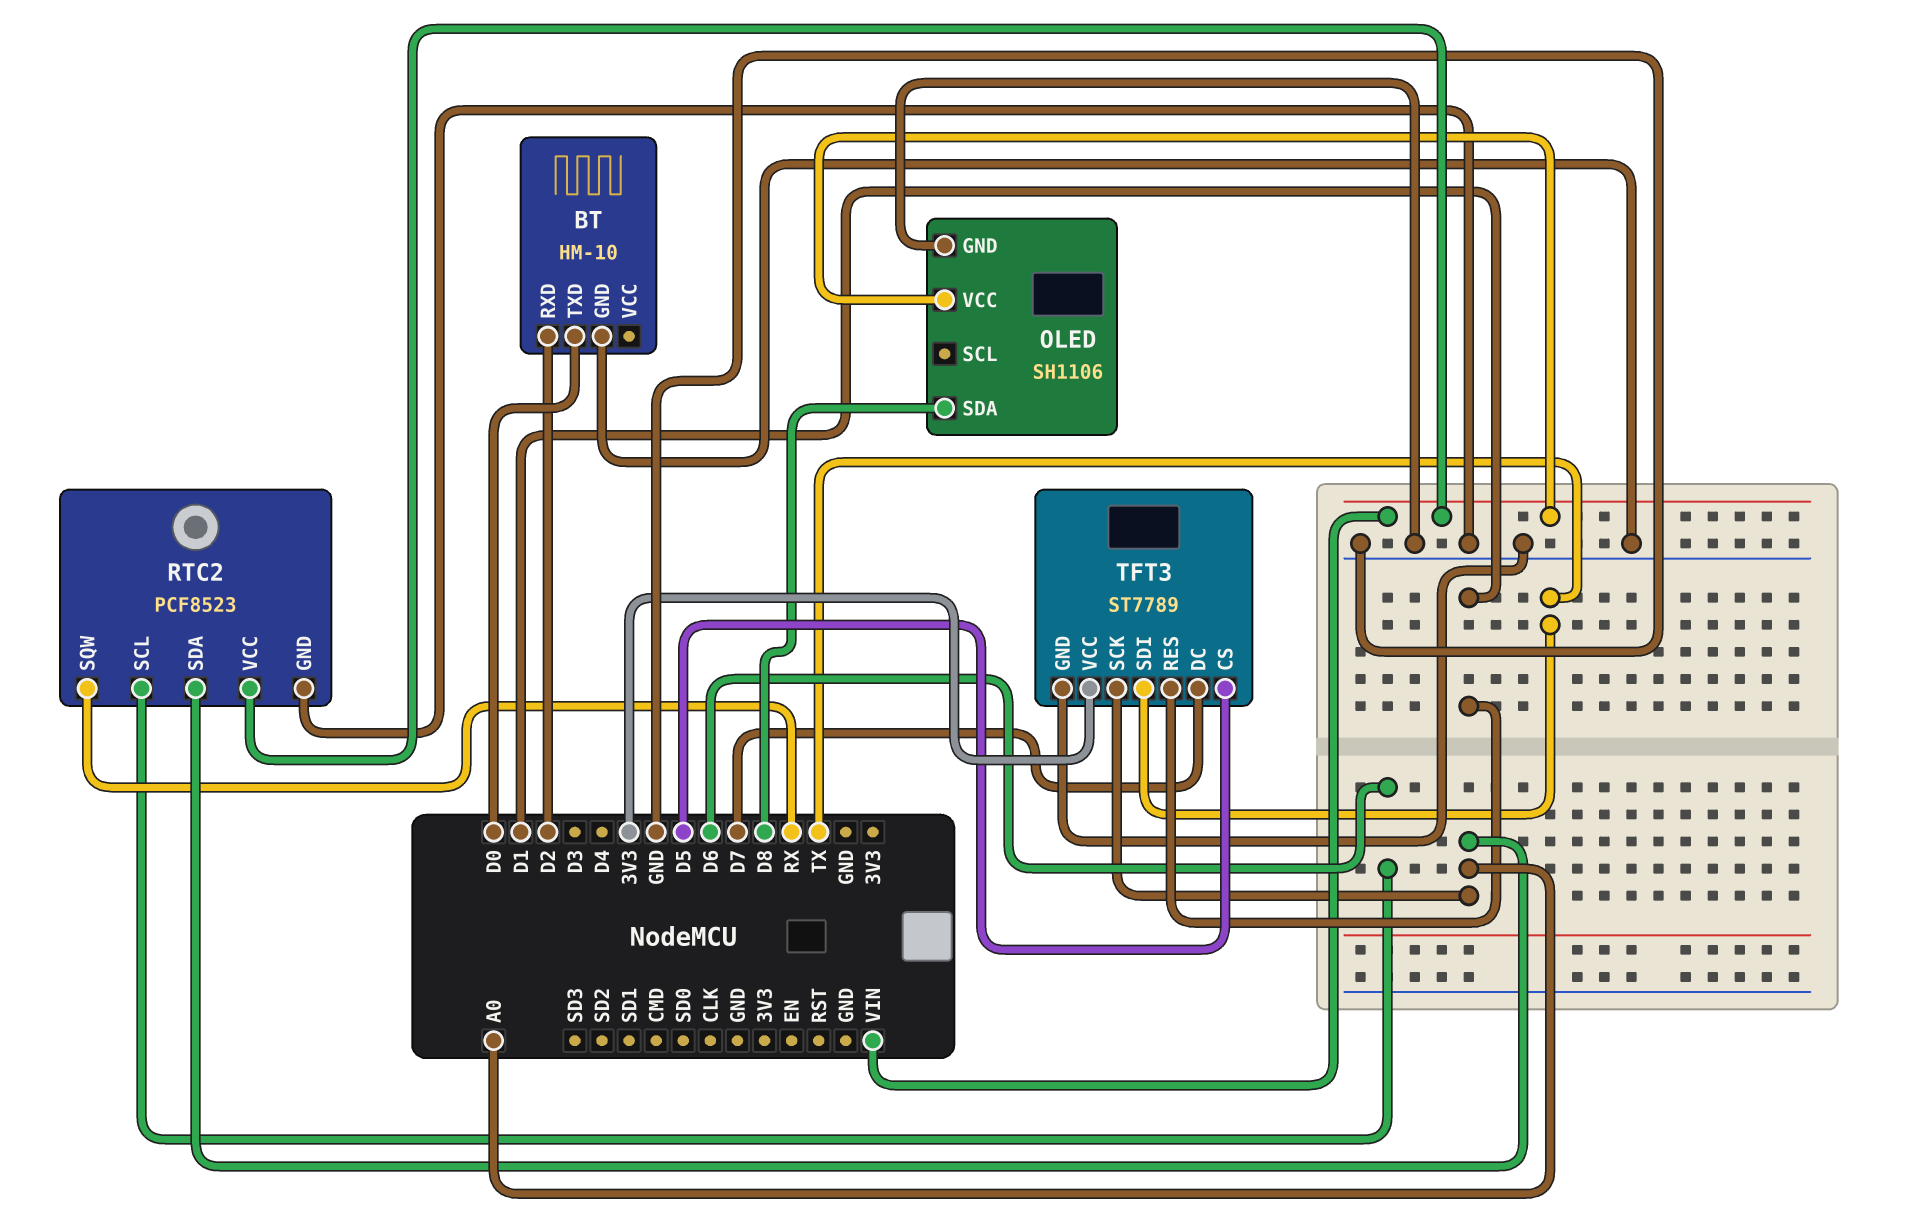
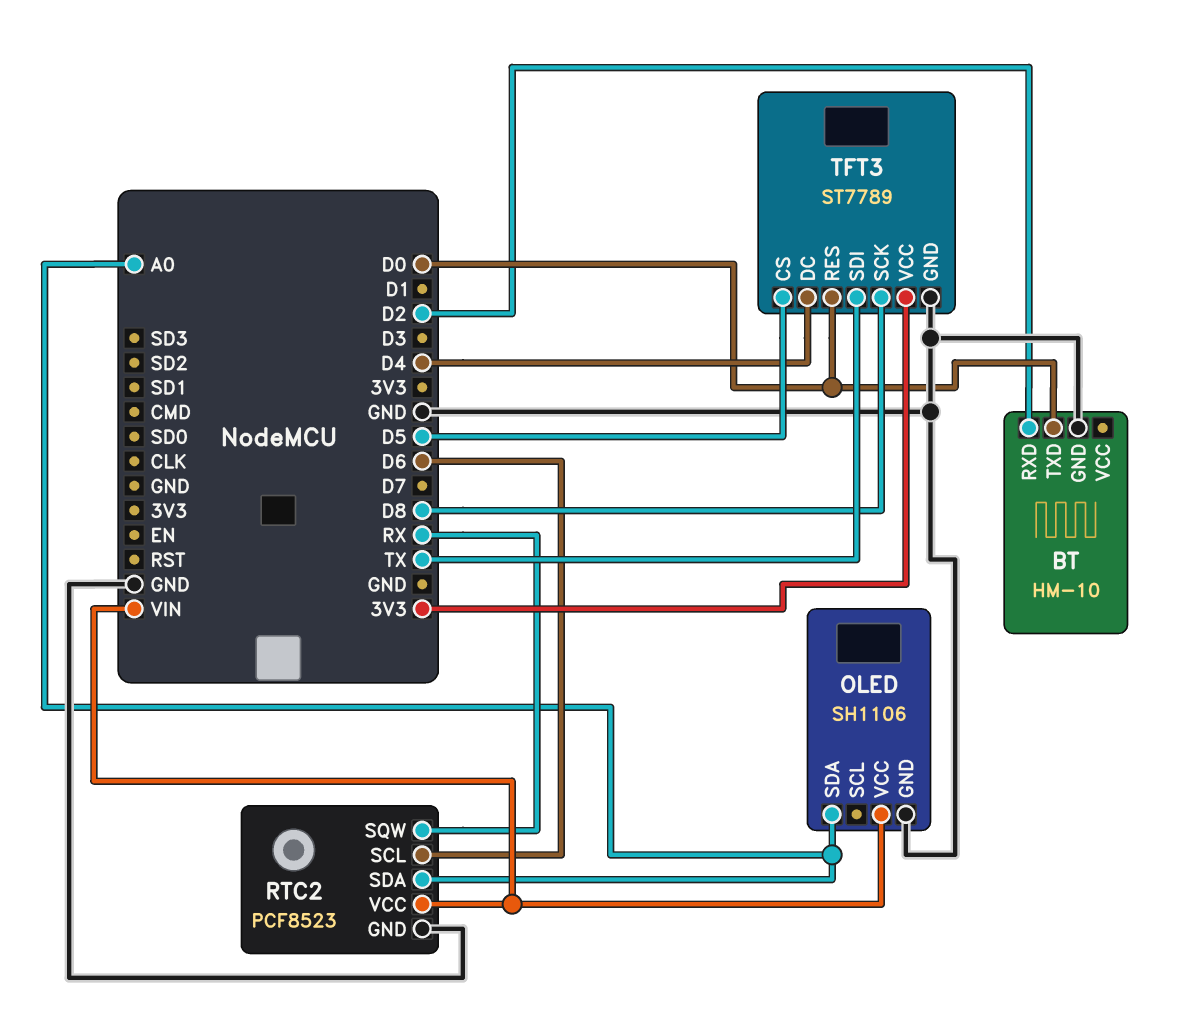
OLED pin SDA: D8 -> A0
TFT3 pin DC: D7 -> D4
TFT3 pin RES: D1 -> D0
TFT3 pin SCK: A0 -> D8

